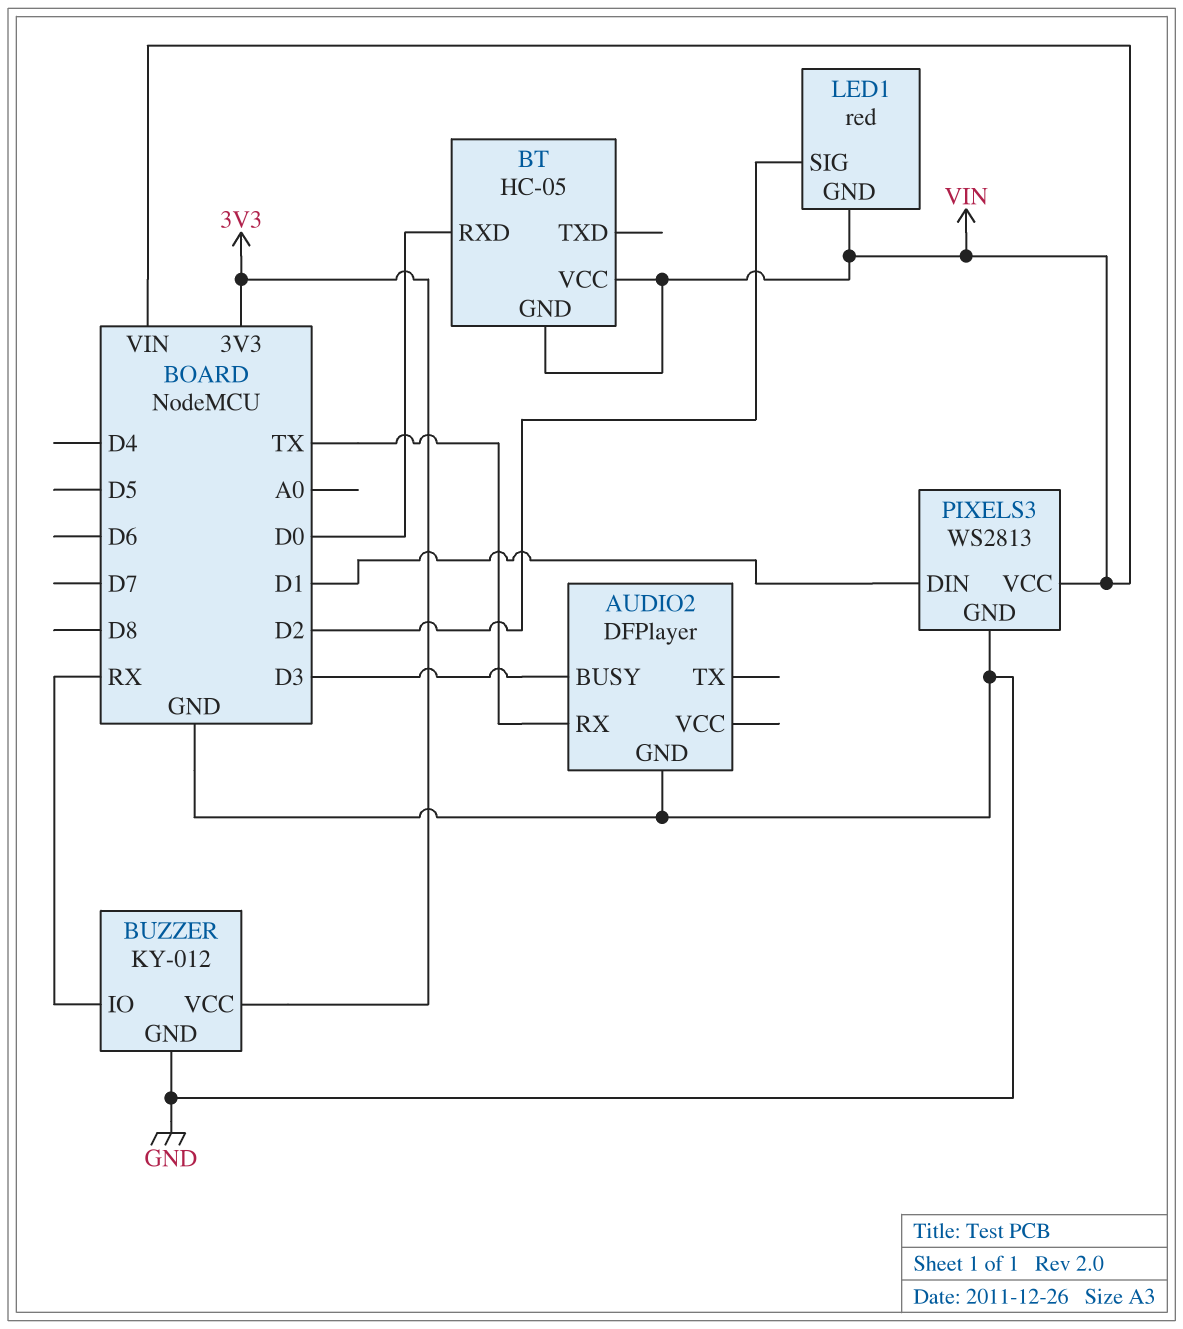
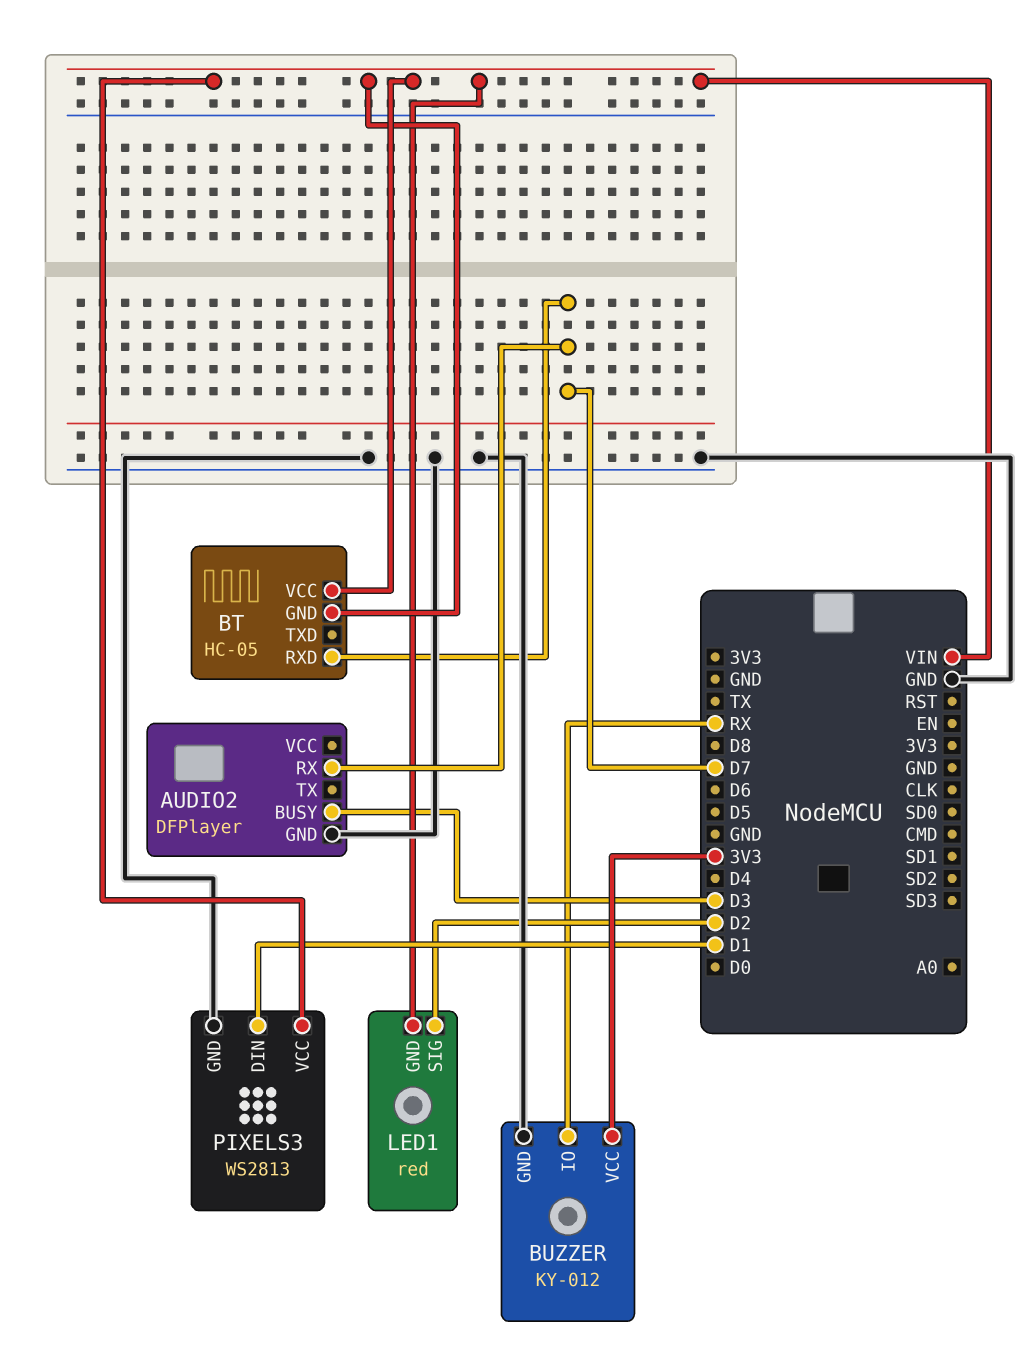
AUDIO2 pin RX: TX -> D7
BT pin RXD: D0 -> D7

